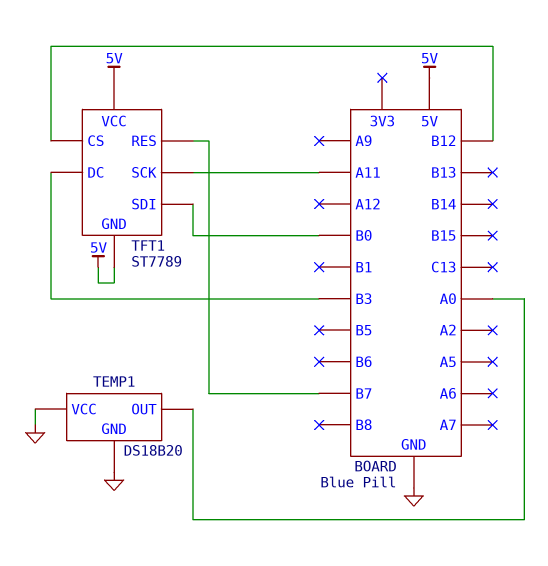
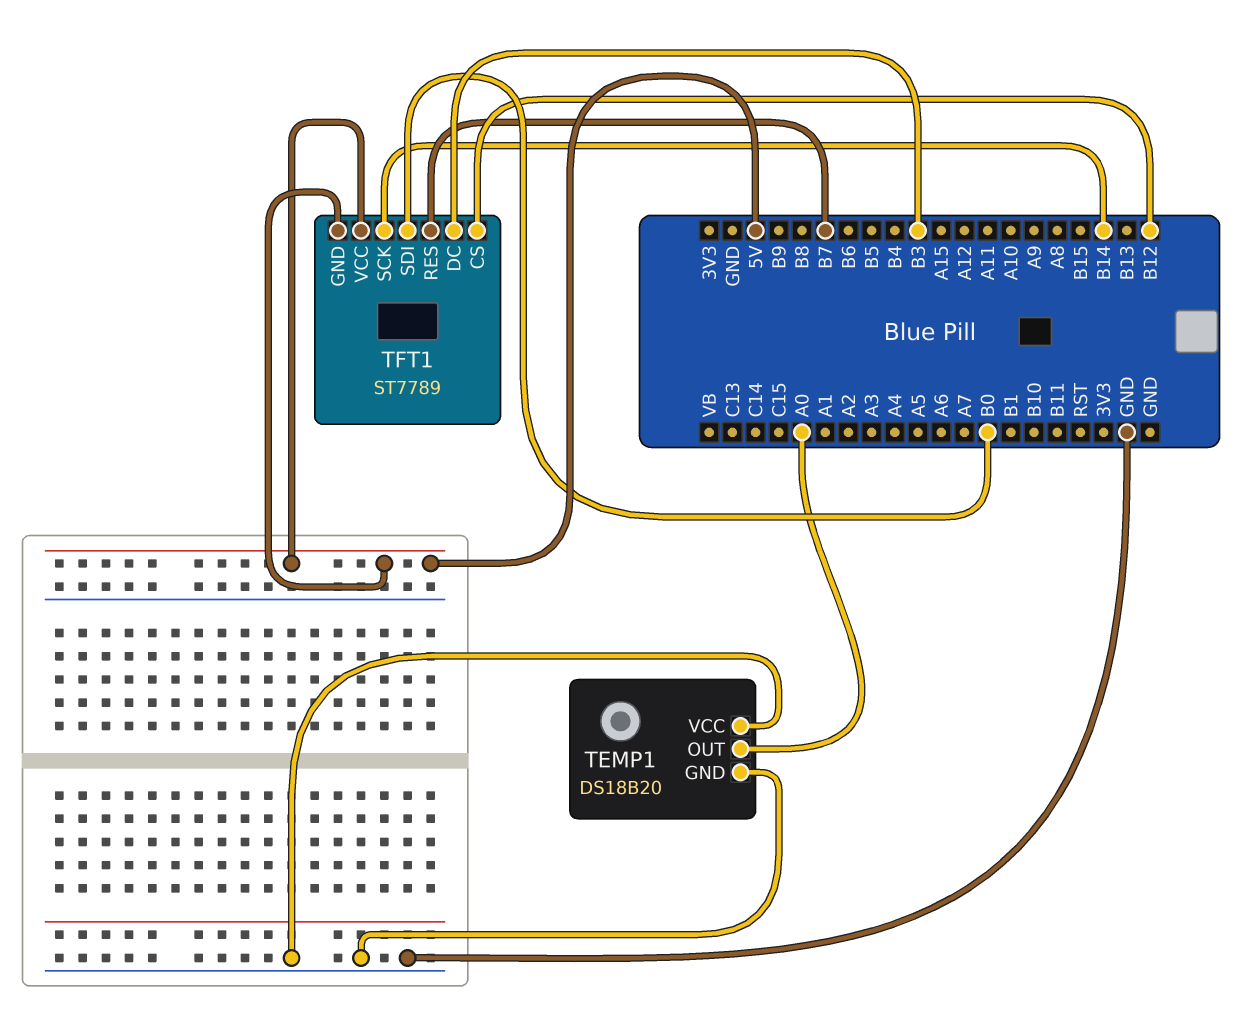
TFT1 pin SCK: A11 -> B14

